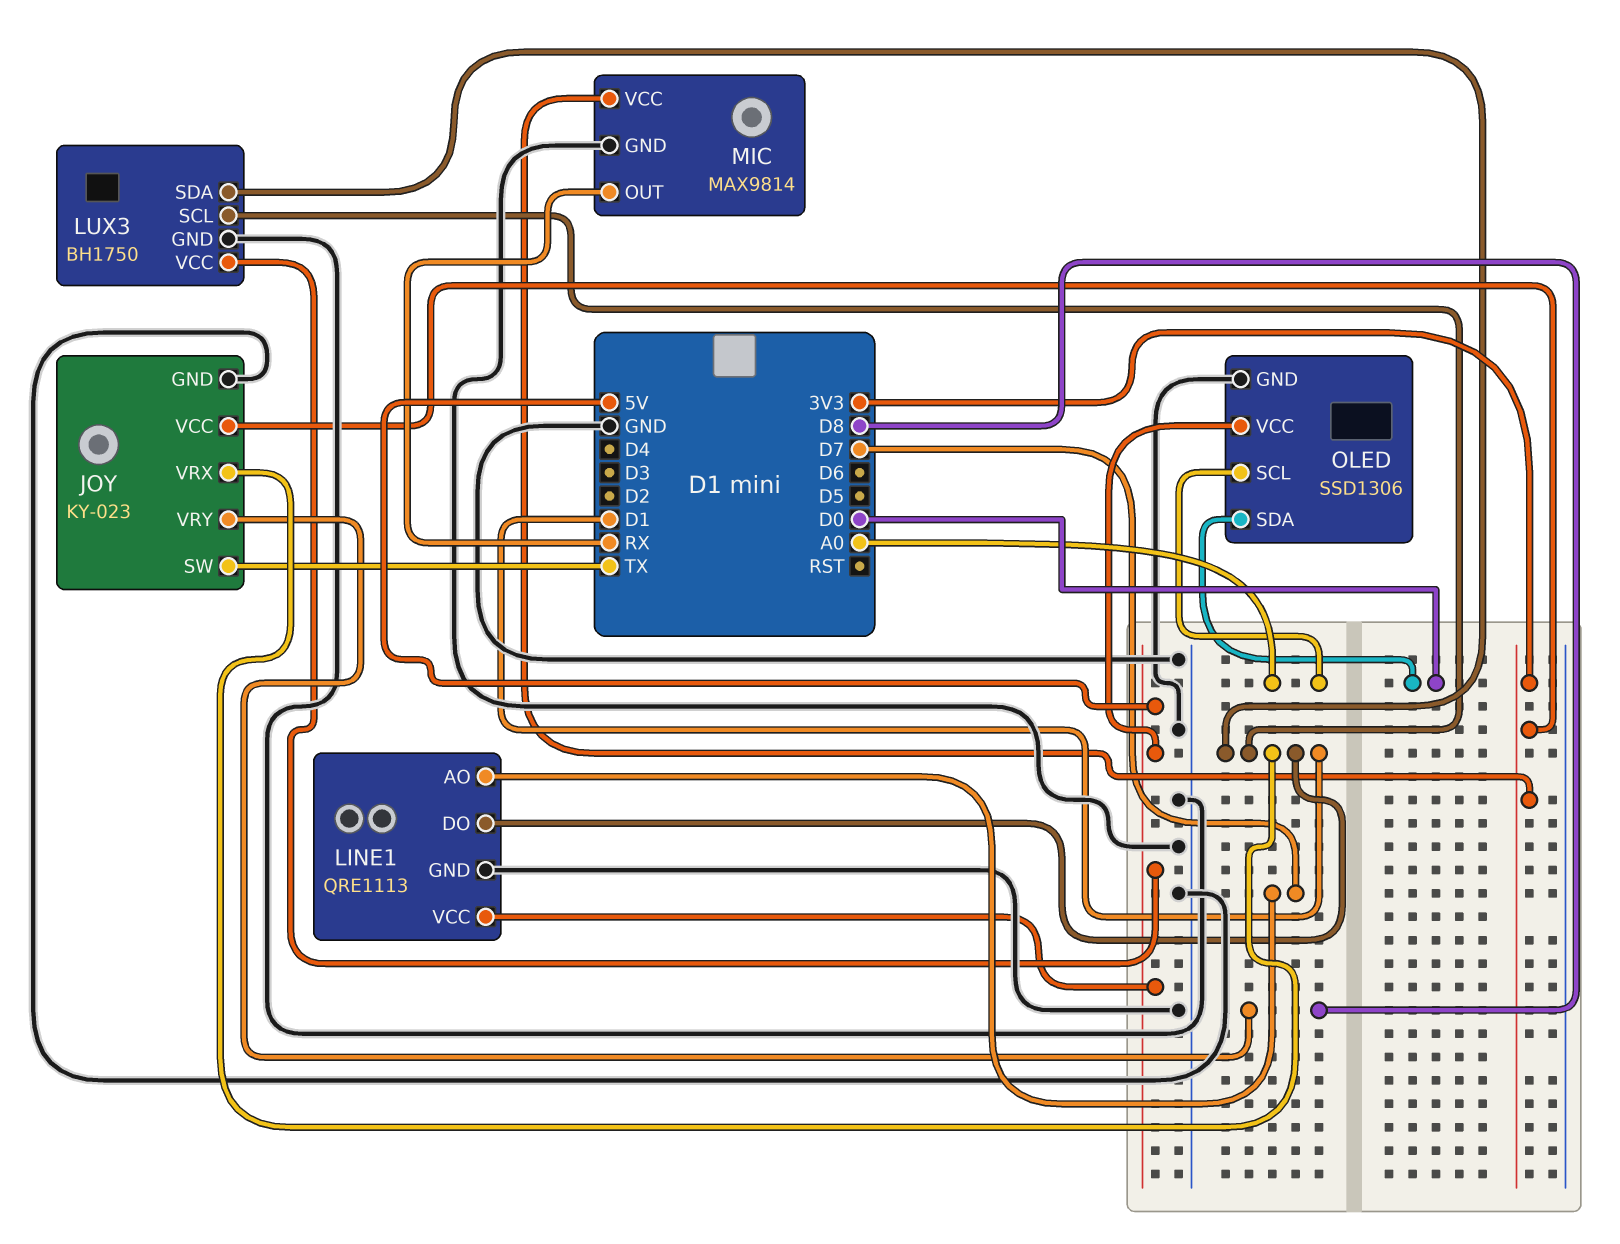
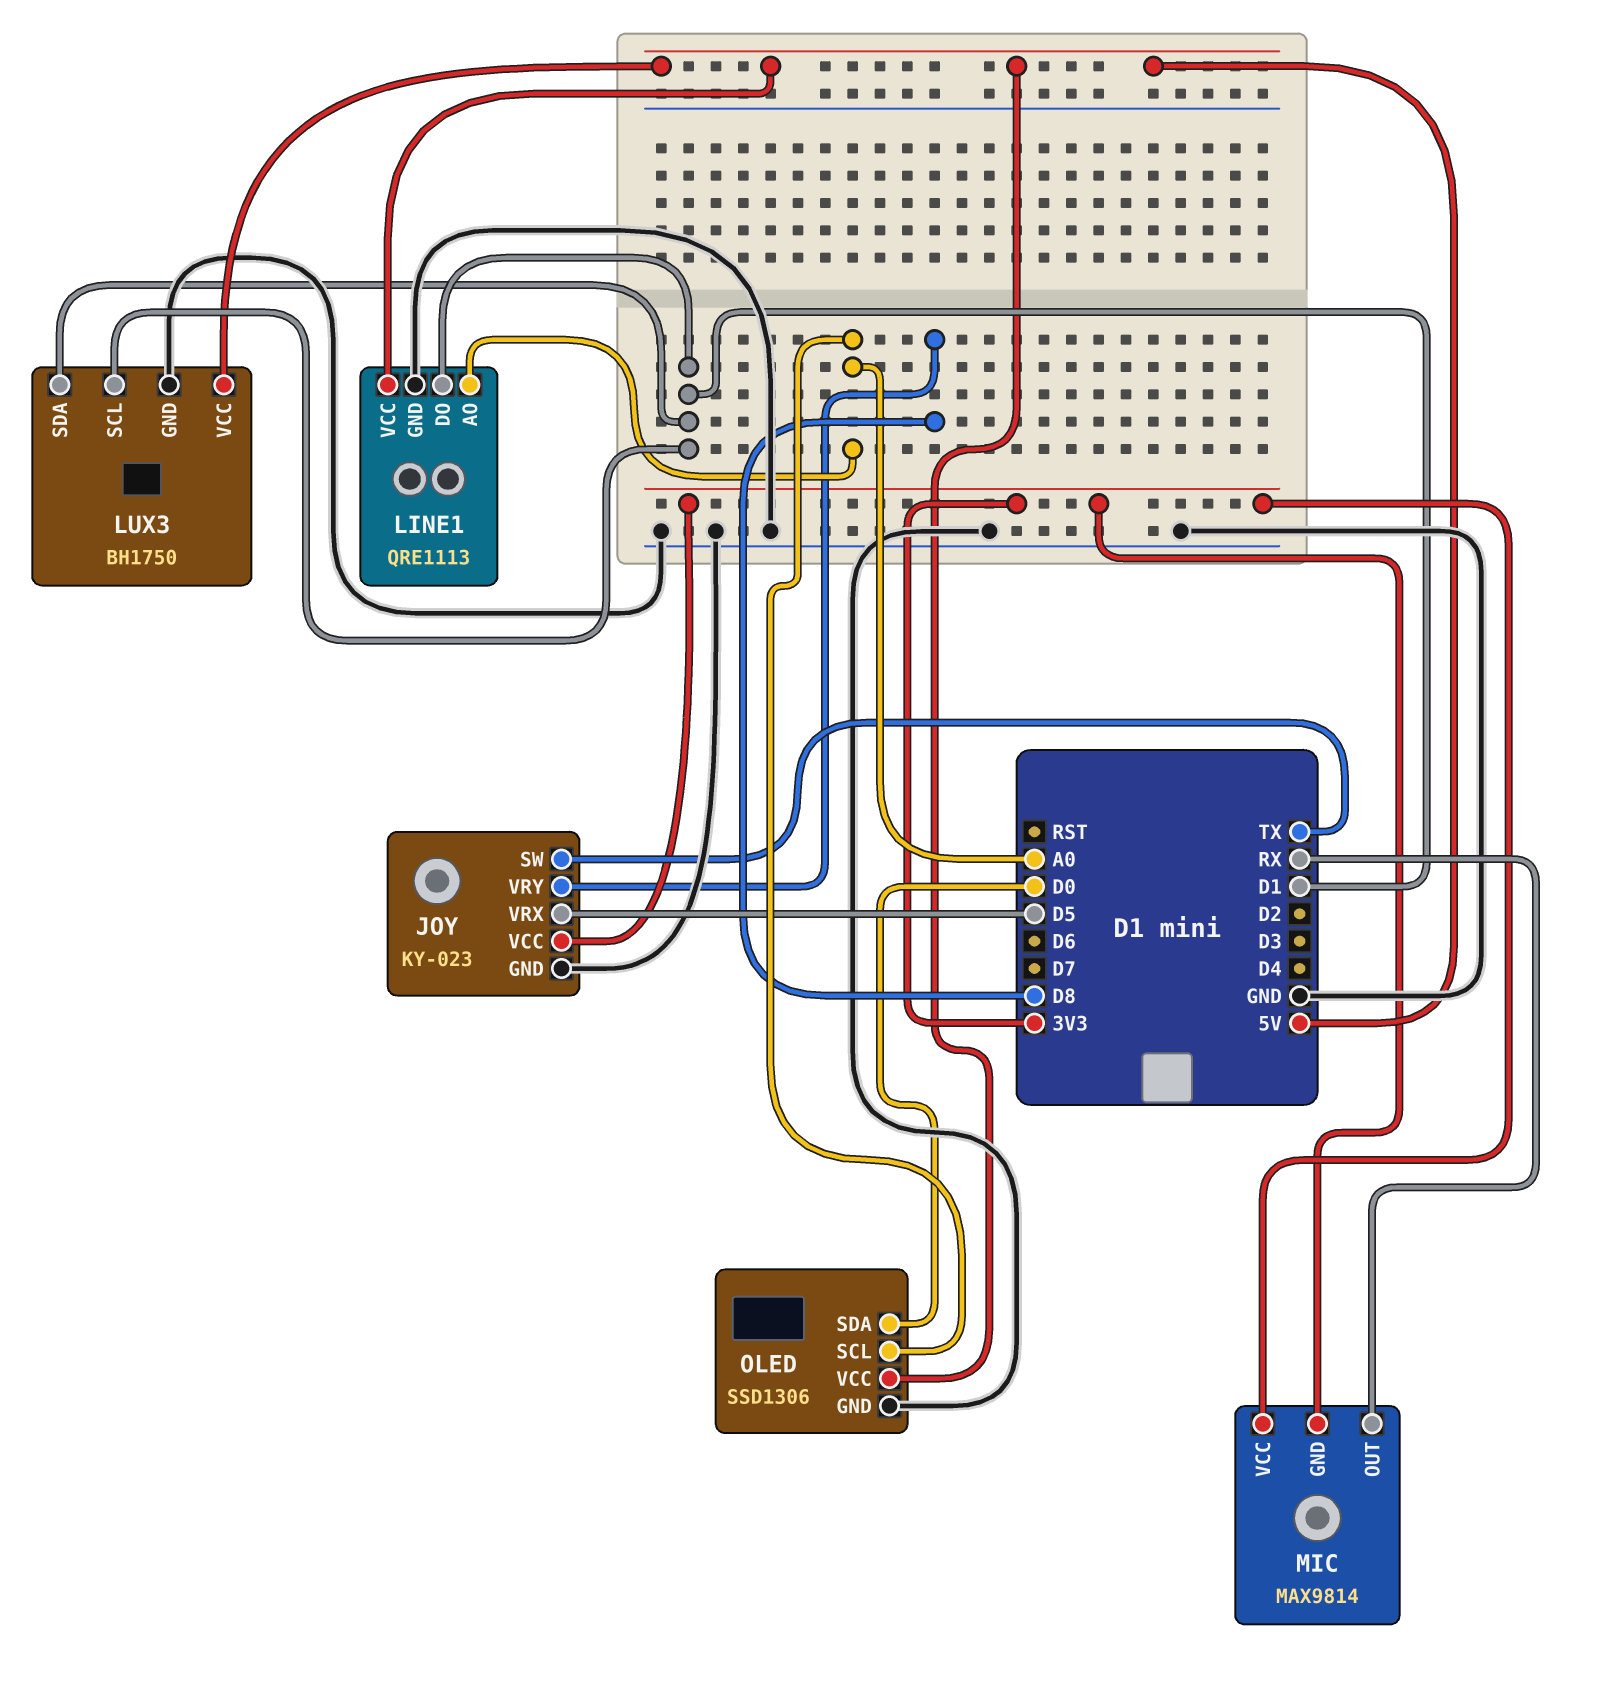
JOY pin VRX: D1 -> D5
LINE1 pin AO: D7 -> A0
MIC pin GND: GND -> 3V3

